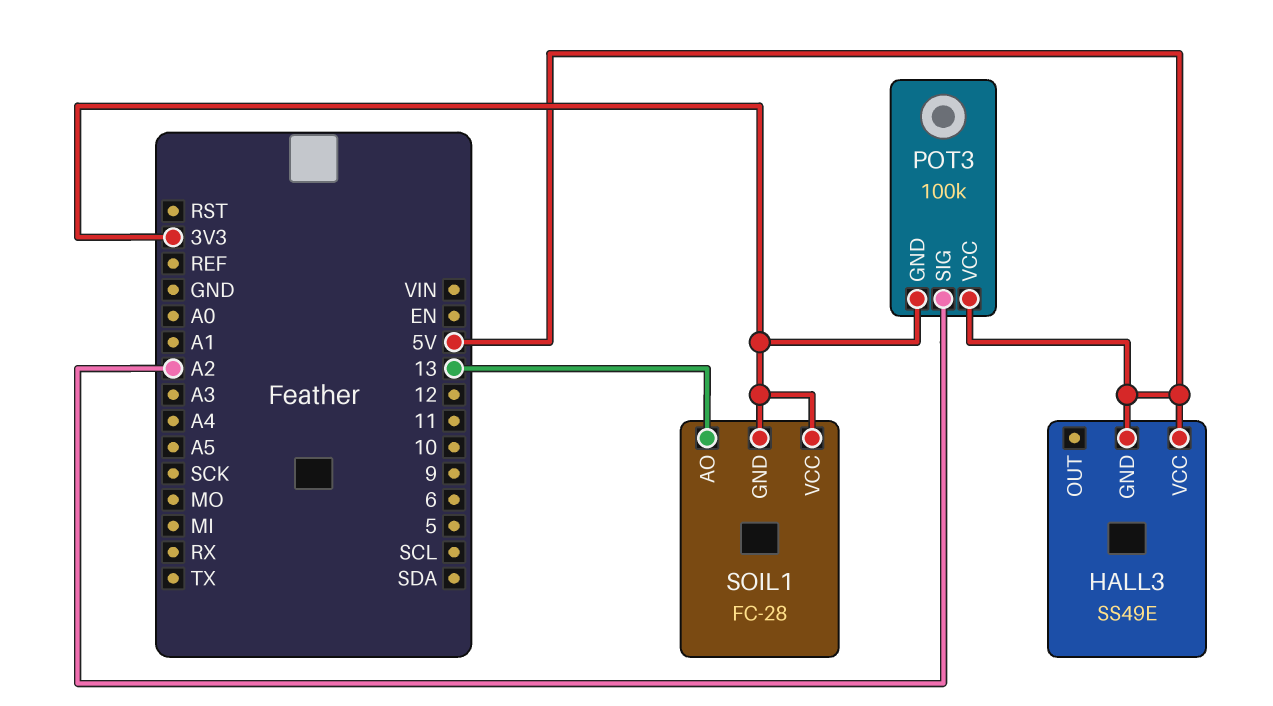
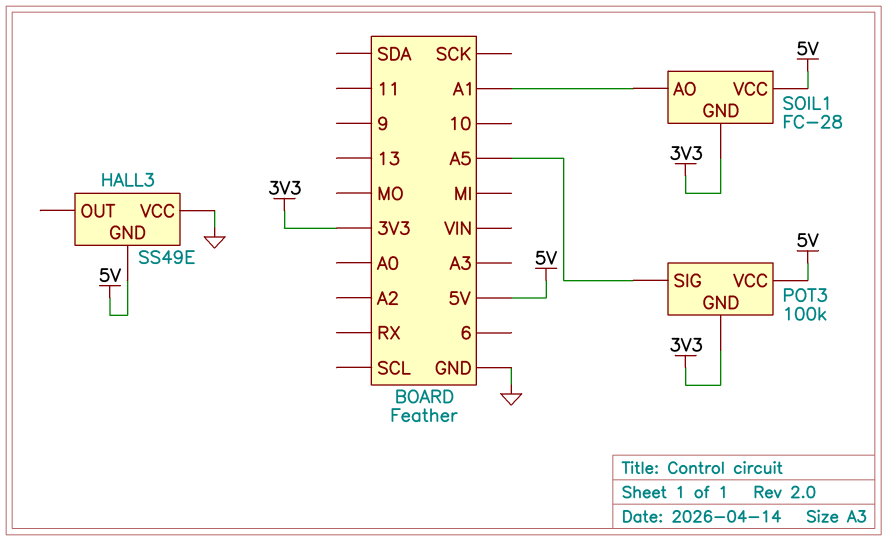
HALL3 pin VCC: 5V -> GND
POT3 pin SIG: A2 -> A5
SOIL1 pin AO: 13 -> A1
SOIL1 pin VCC: 3V3 -> 5V

